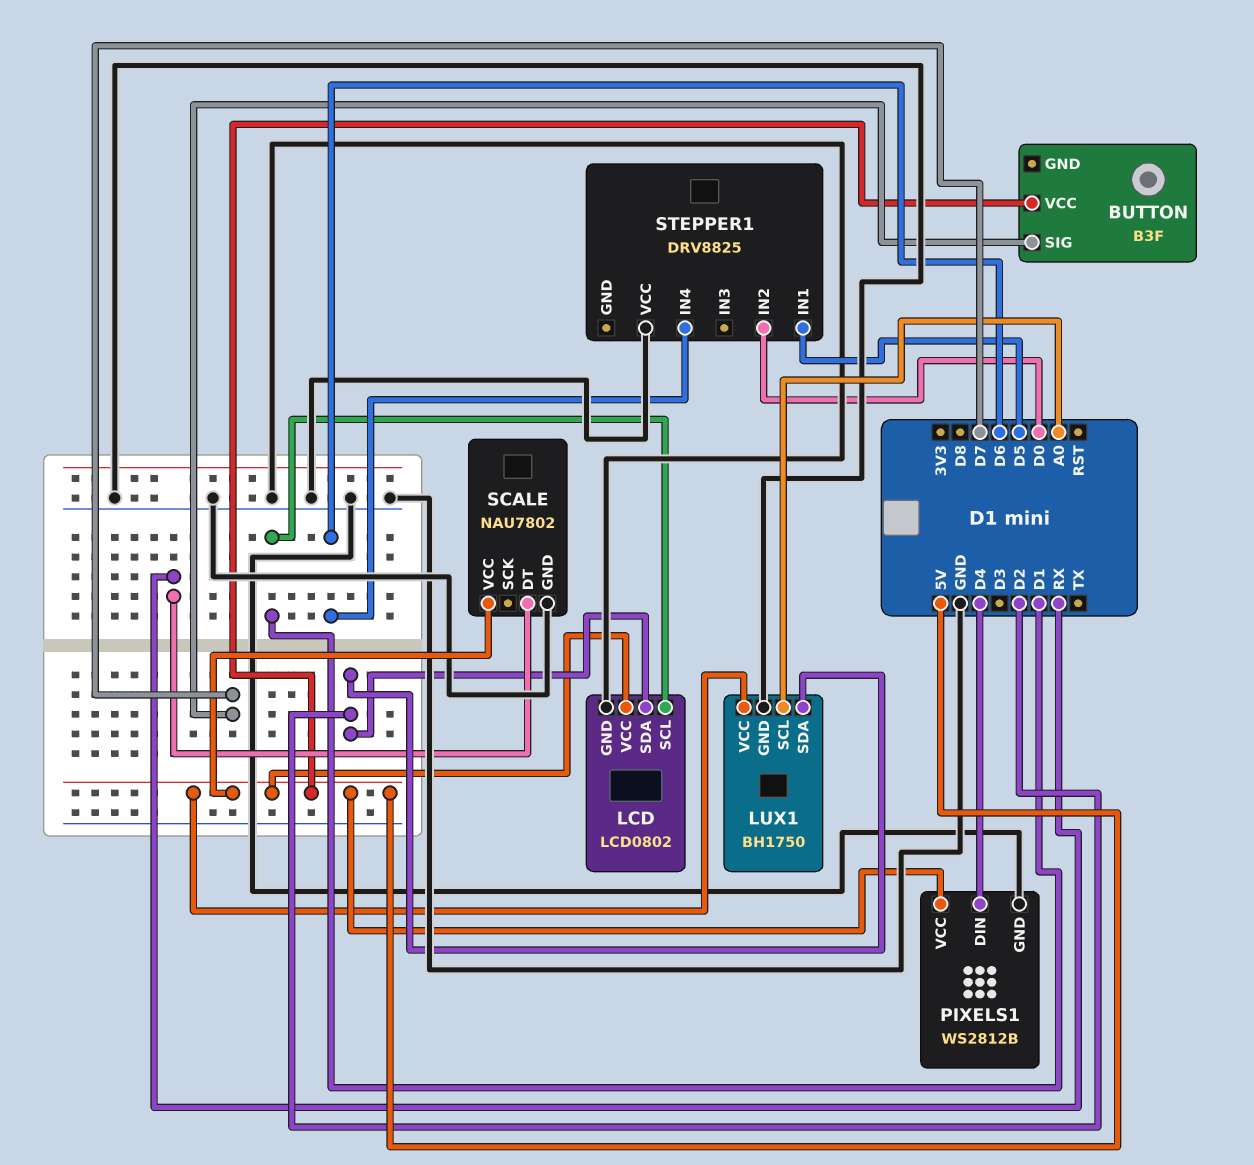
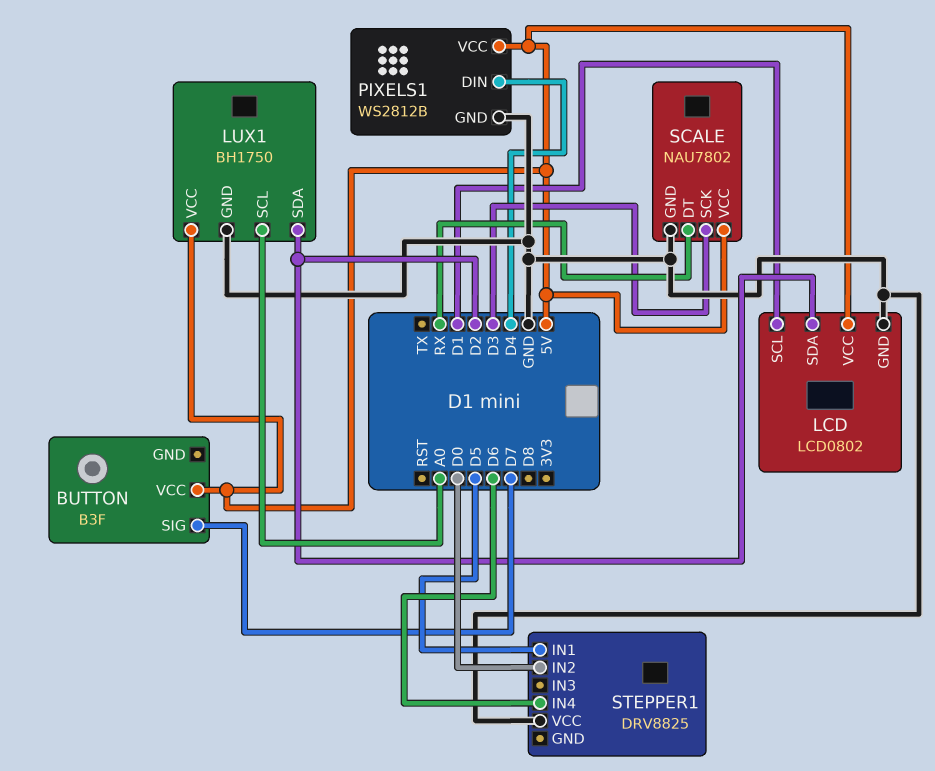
SCALE pin SCK: none -> D3

